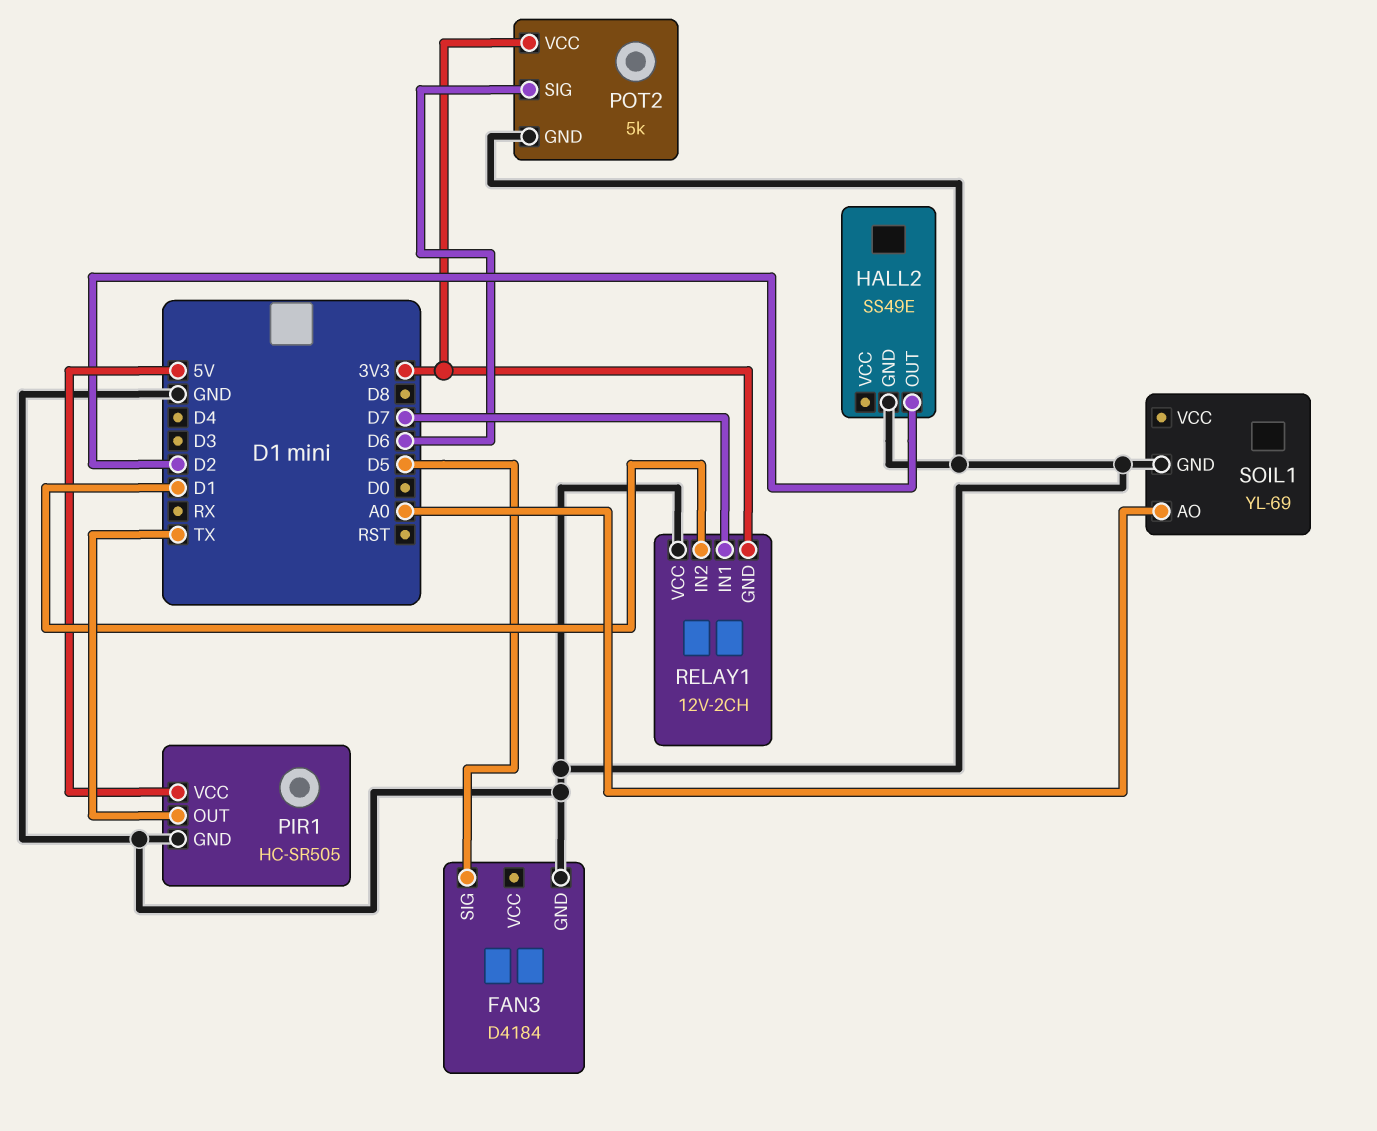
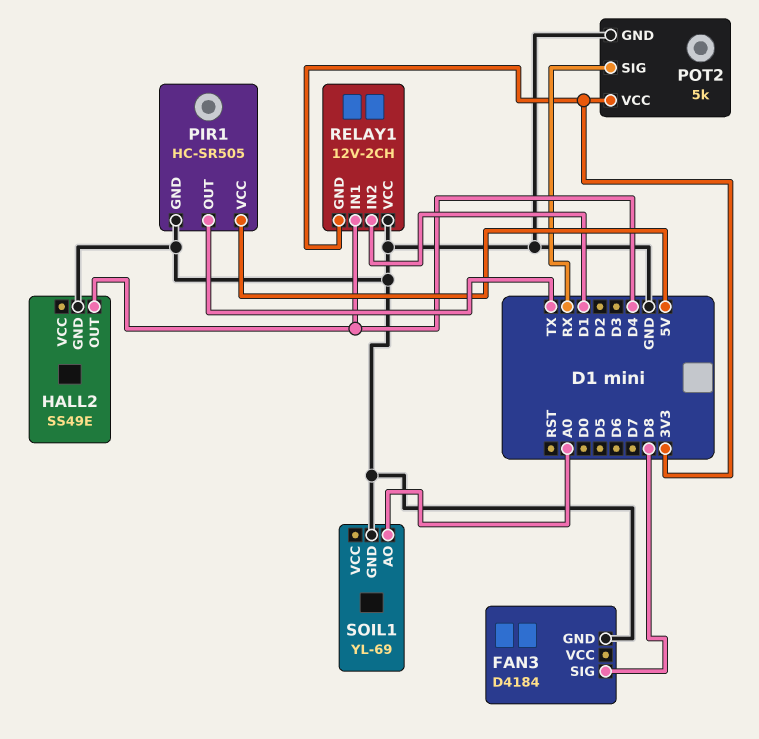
FAN3 pin SIG: D5 -> D8
HALL2 pin OUT: D2 -> D4
POT2 pin SIG: D6 -> RX
RELAY1 pin IN1: D7 -> D4

